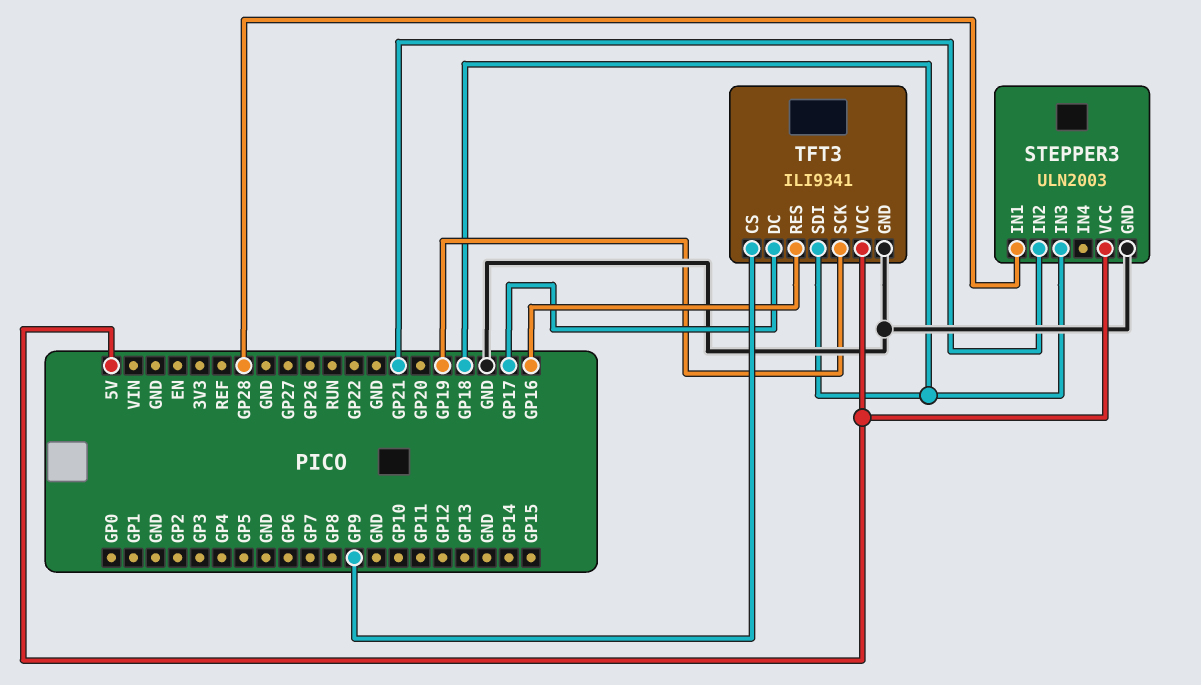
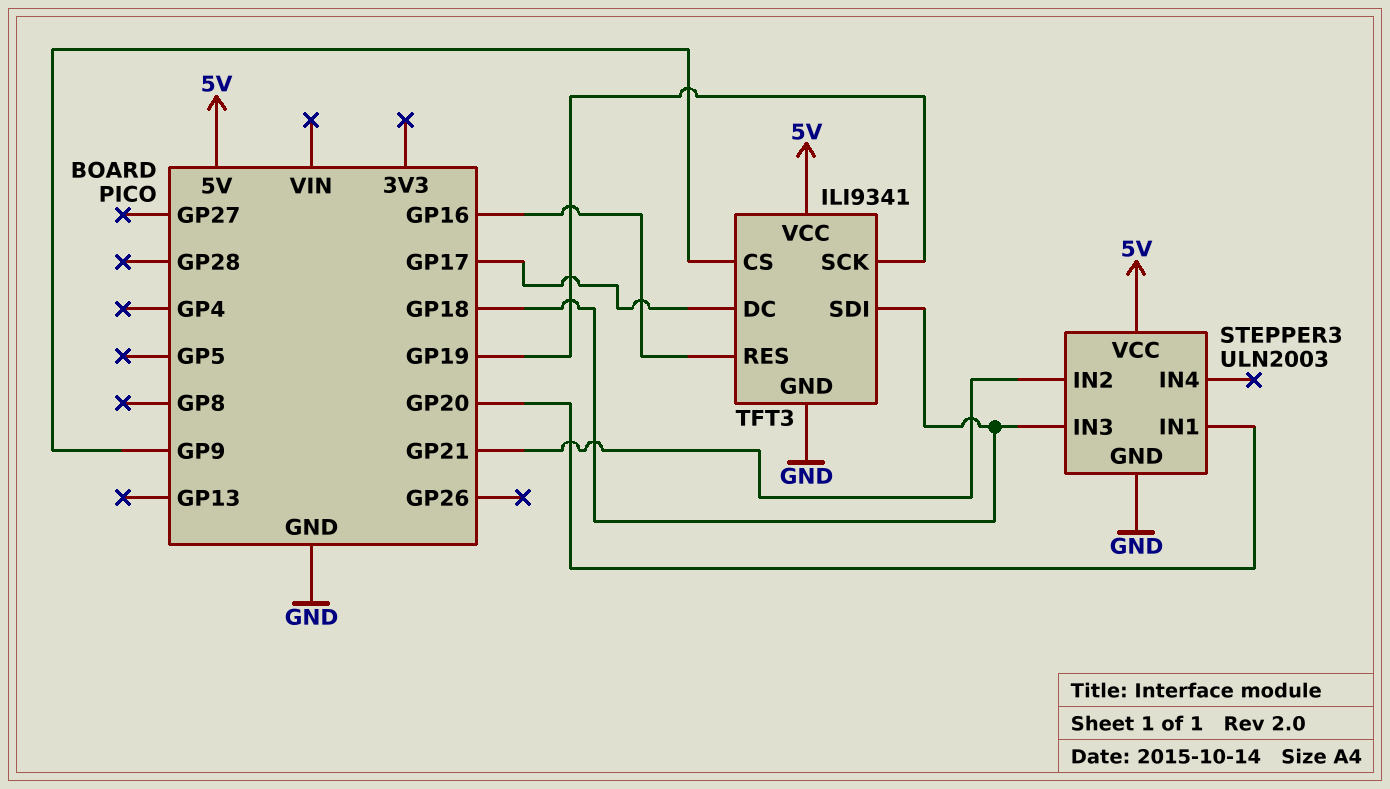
STEPPER3 pin IN1: GP28 -> GP20

